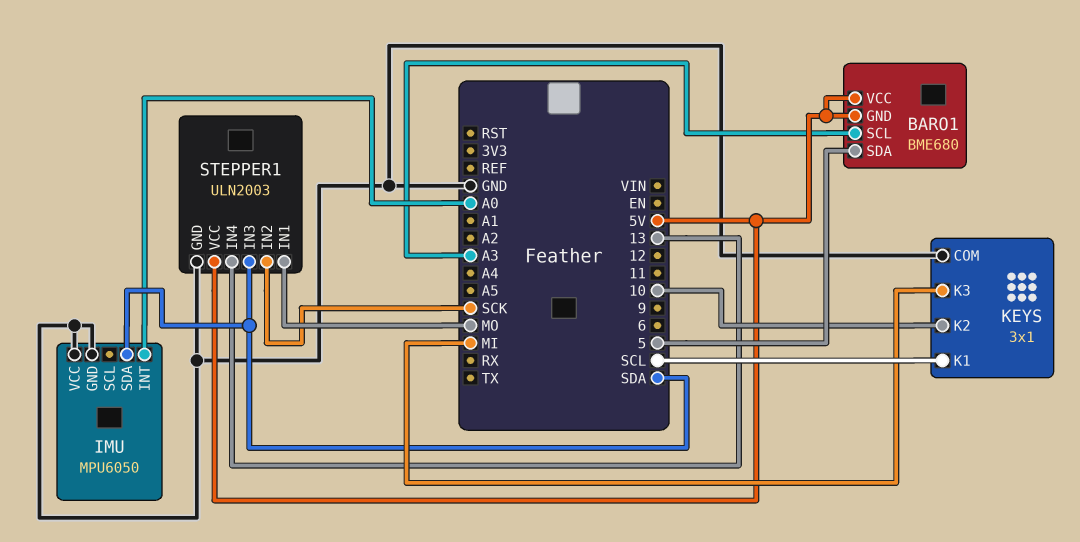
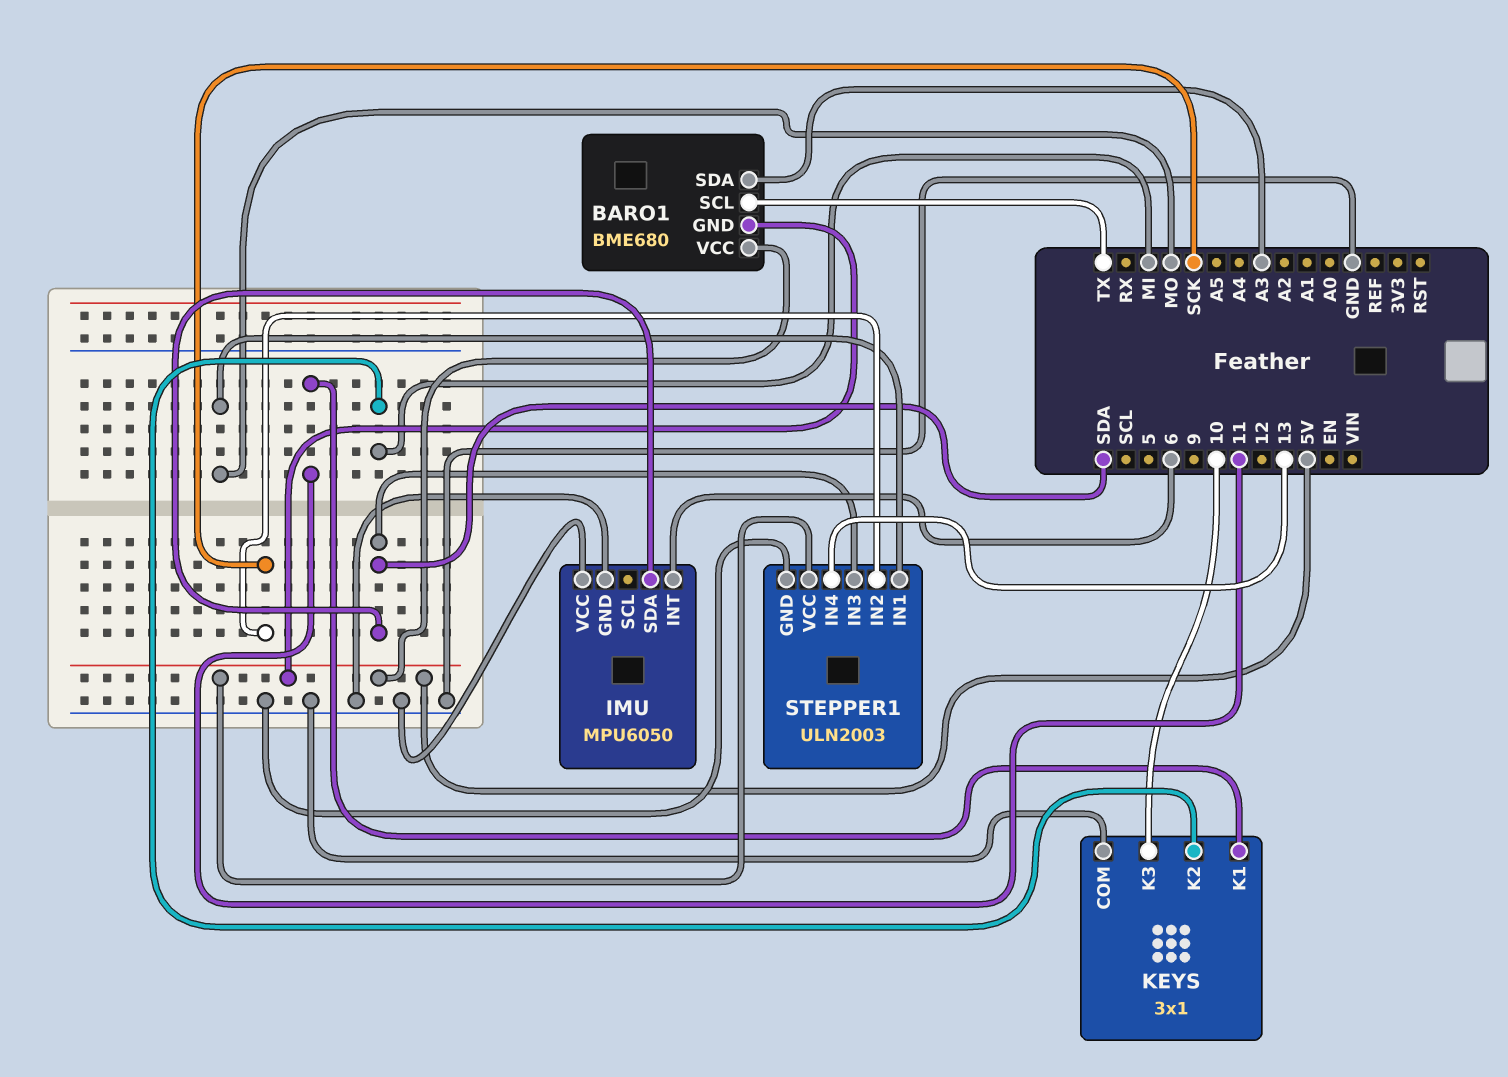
BARO1 pin SCL: A3 -> TX
BARO1 pin SDA: 5 -> A3
IMU pin INT: A0 -> 6
KEYS pin K1: SCL -> 11
KEYS pin K2: 10 -> MI
KEYS pin K3: MI -> 10

